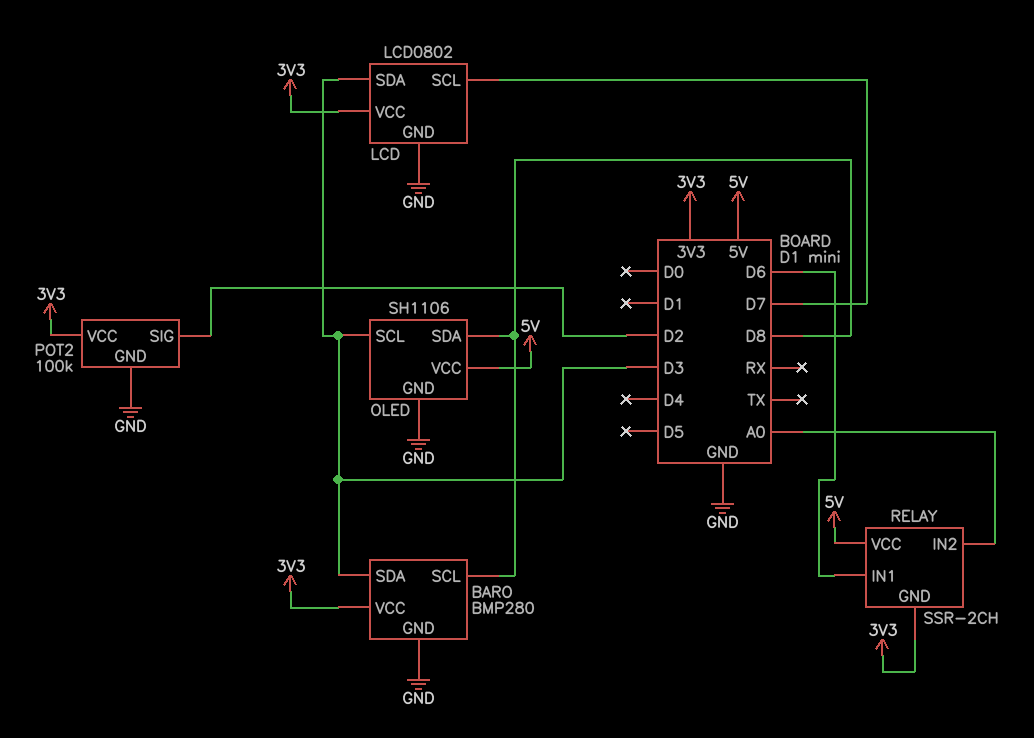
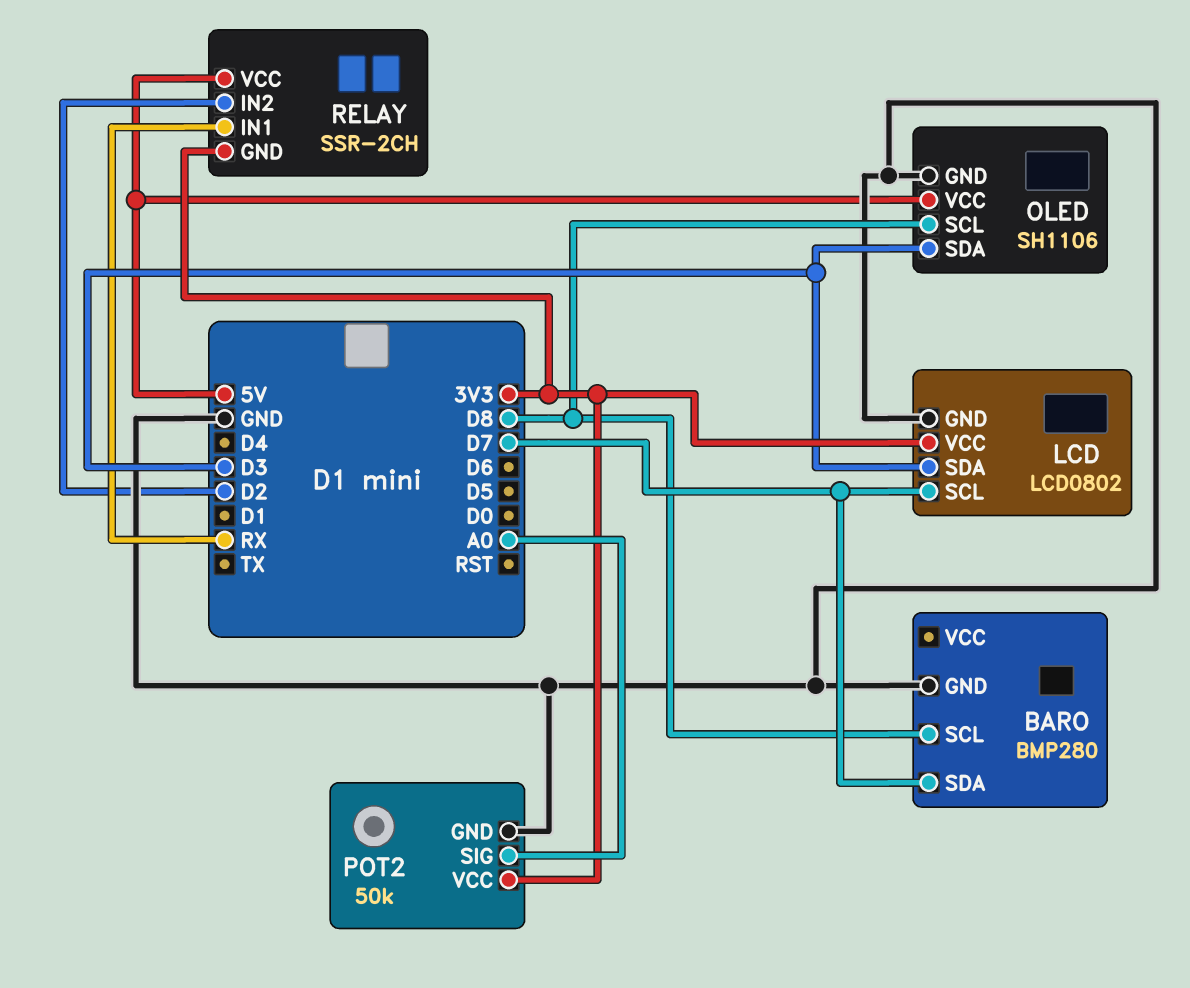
BARO pin SDA: D3 -> D7
BARO pin VCC: 3V3 -> none
OLED pin SCL: D3 -> D8
OLED pin SDA: D8 -> D3
POT2: 100k -> 50k
POT2 pin SIG: D2 -> A0
RELAY pin IN1: D6 -> RX
RELAY pin IN2: A0 -> D2

